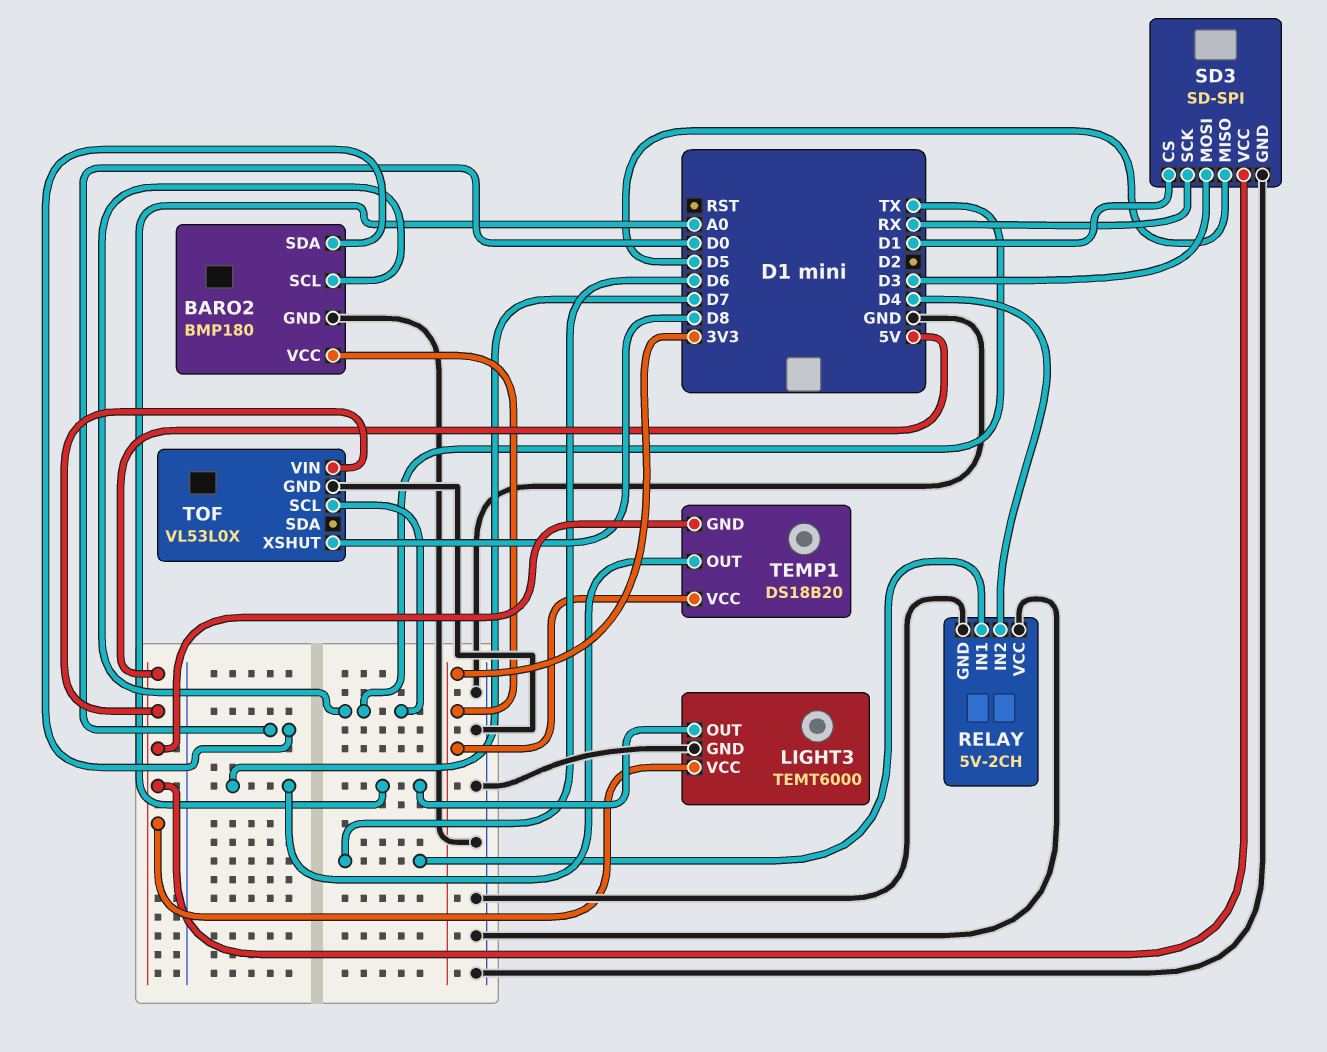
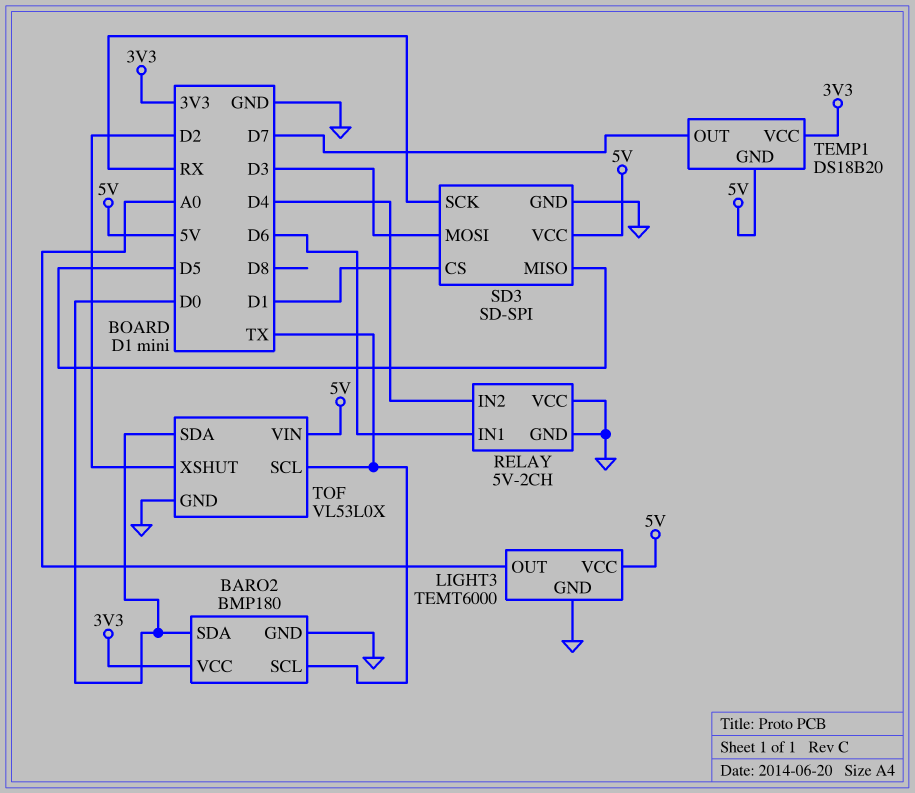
TOF pin SDA: none -> D0
TOF pin XSHUT: D8 -> D2

